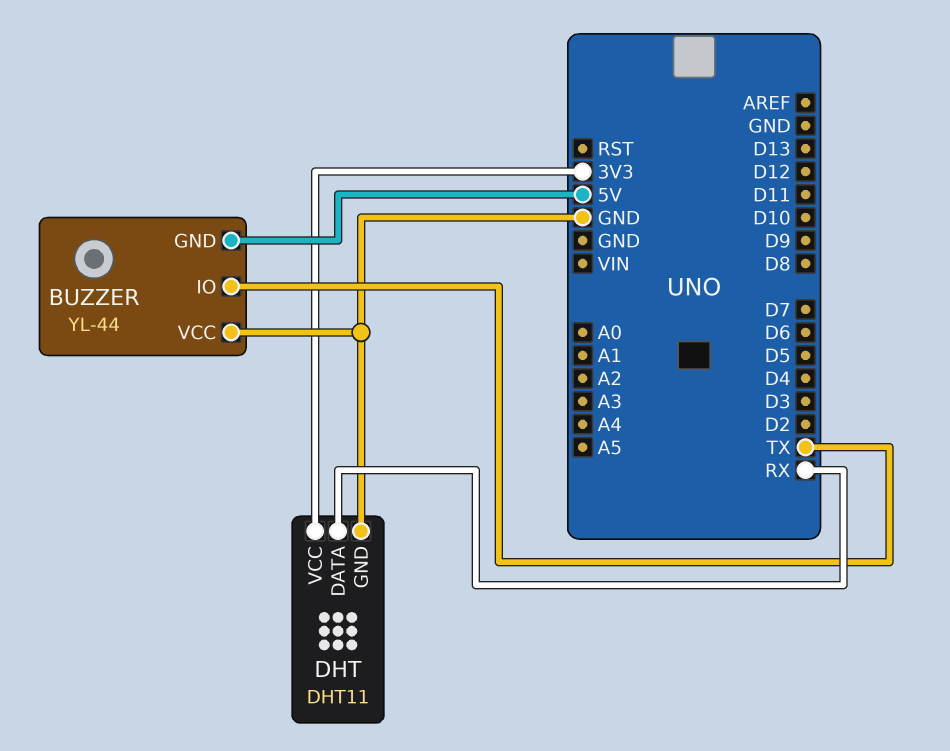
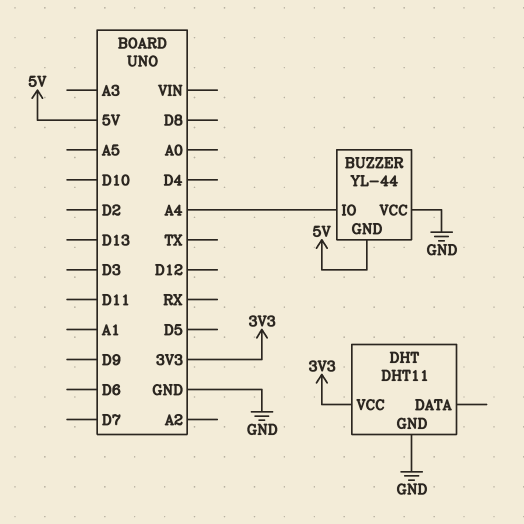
BUZZER pin IO: TX -> A4
DHT pin DATA: RX -> none

